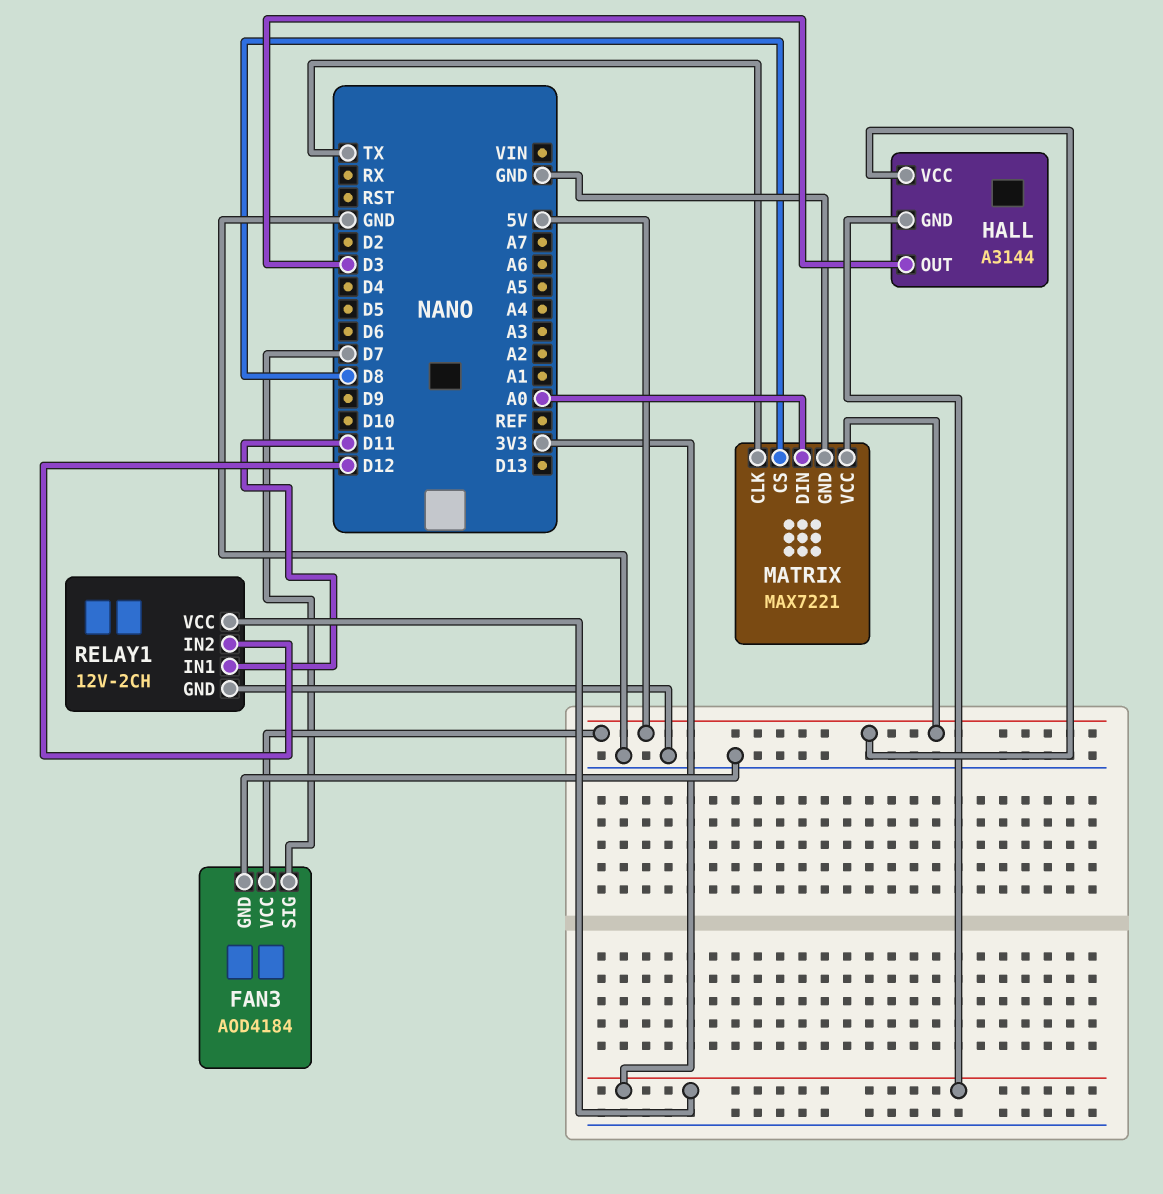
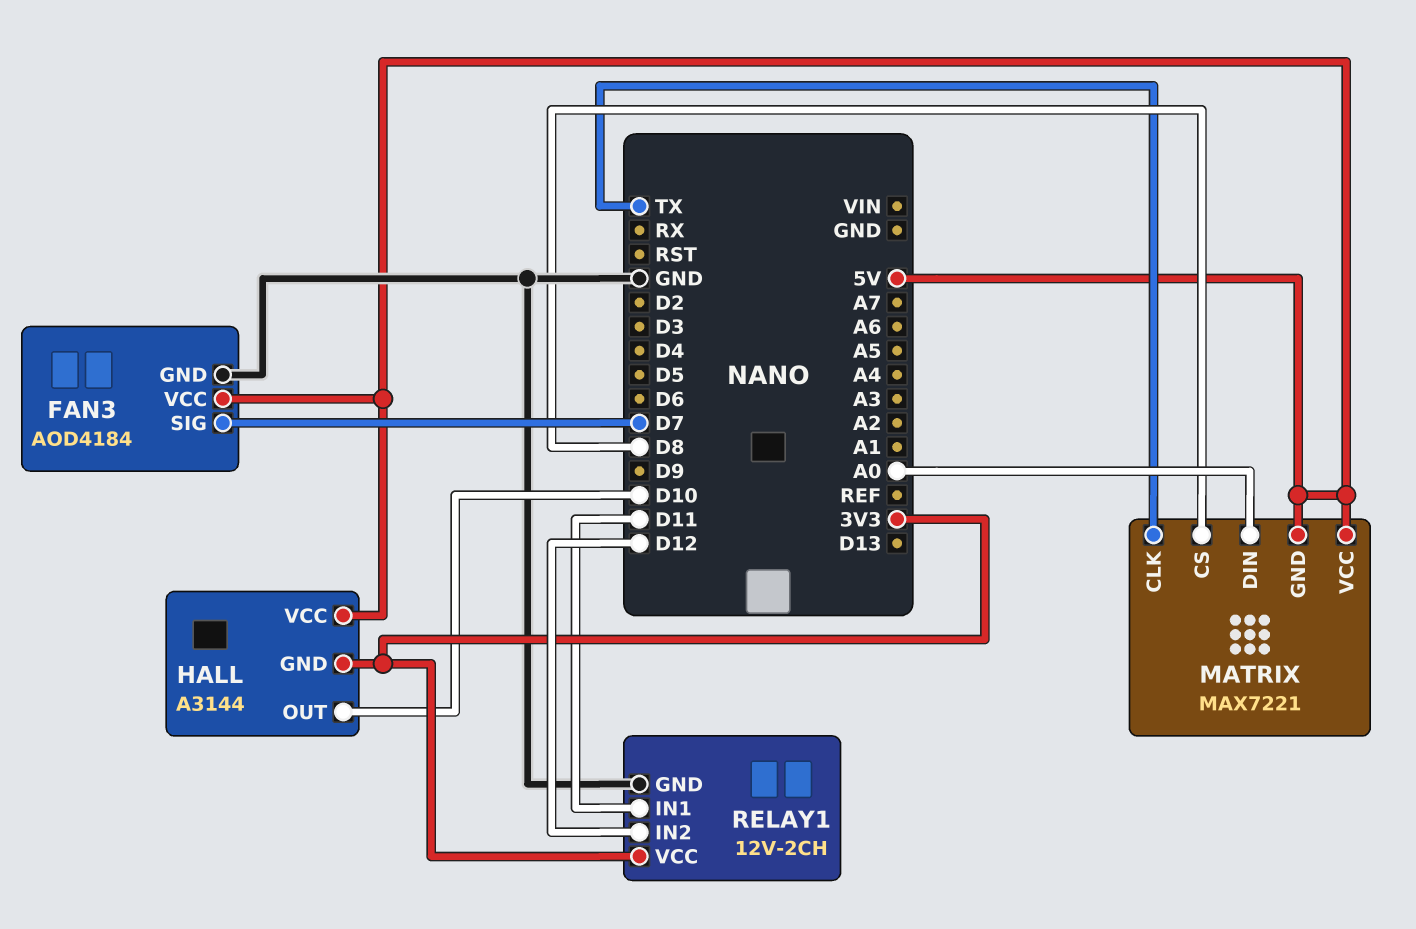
HALL pin OUT: D3 -> D10
MATRIX pin GND: GND -> 5V

